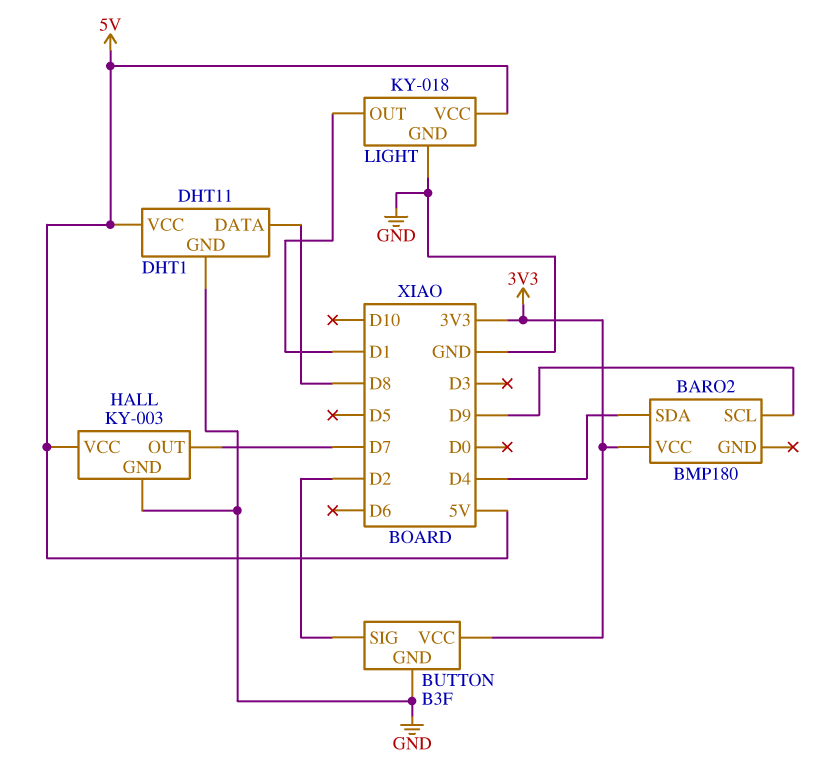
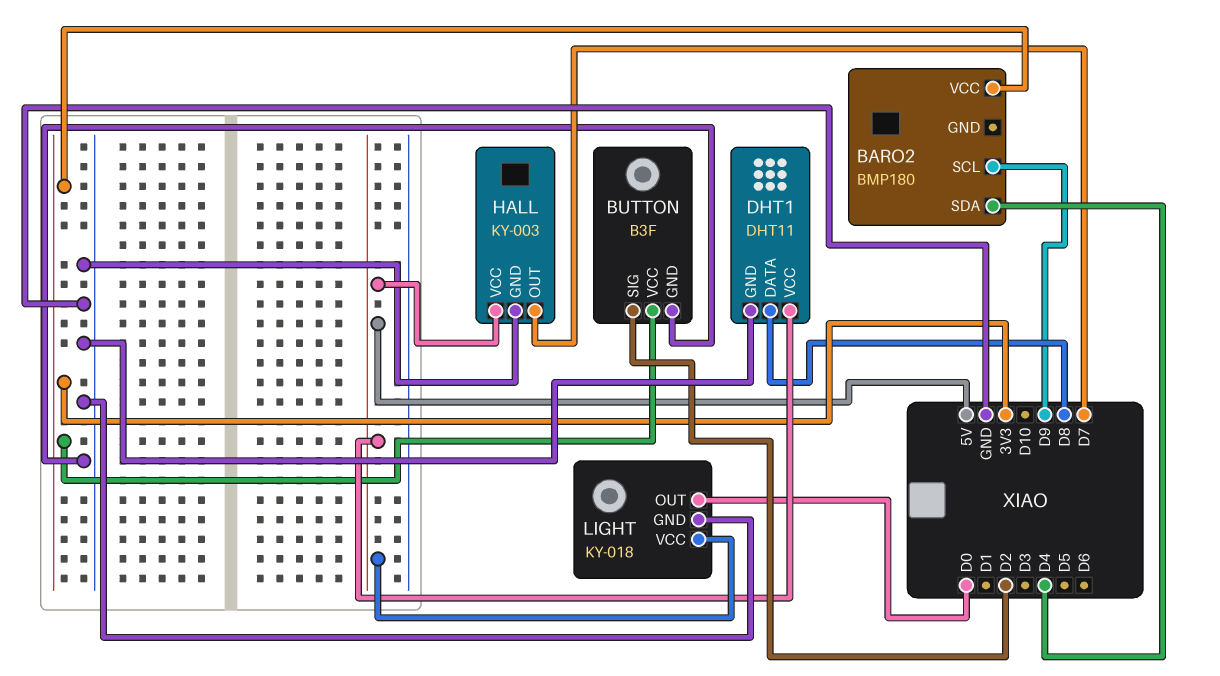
LIGHT pin OUT: D1 -> D0

